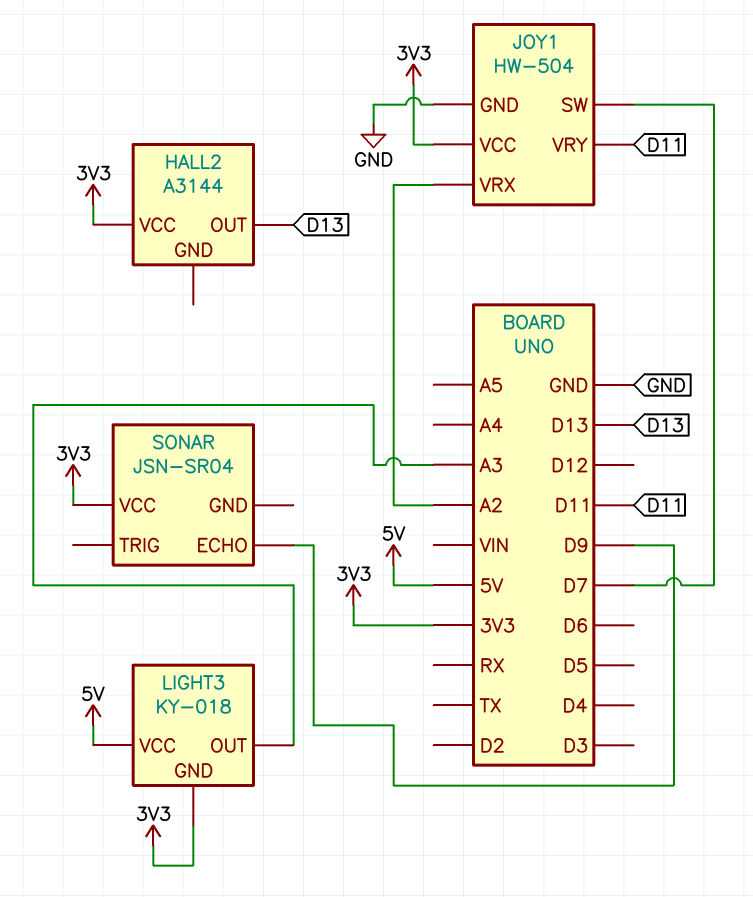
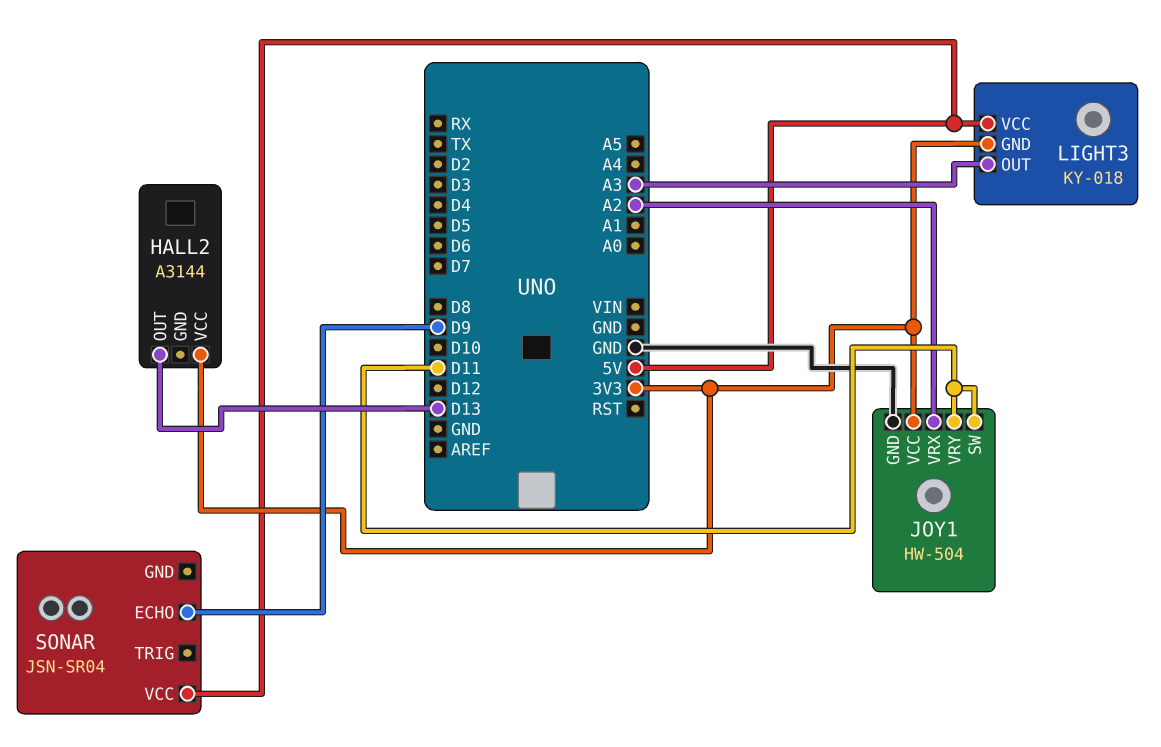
JOY1 pin SW: D7 -> D11
SONAR pin VCC: 3V3 -> 5V

